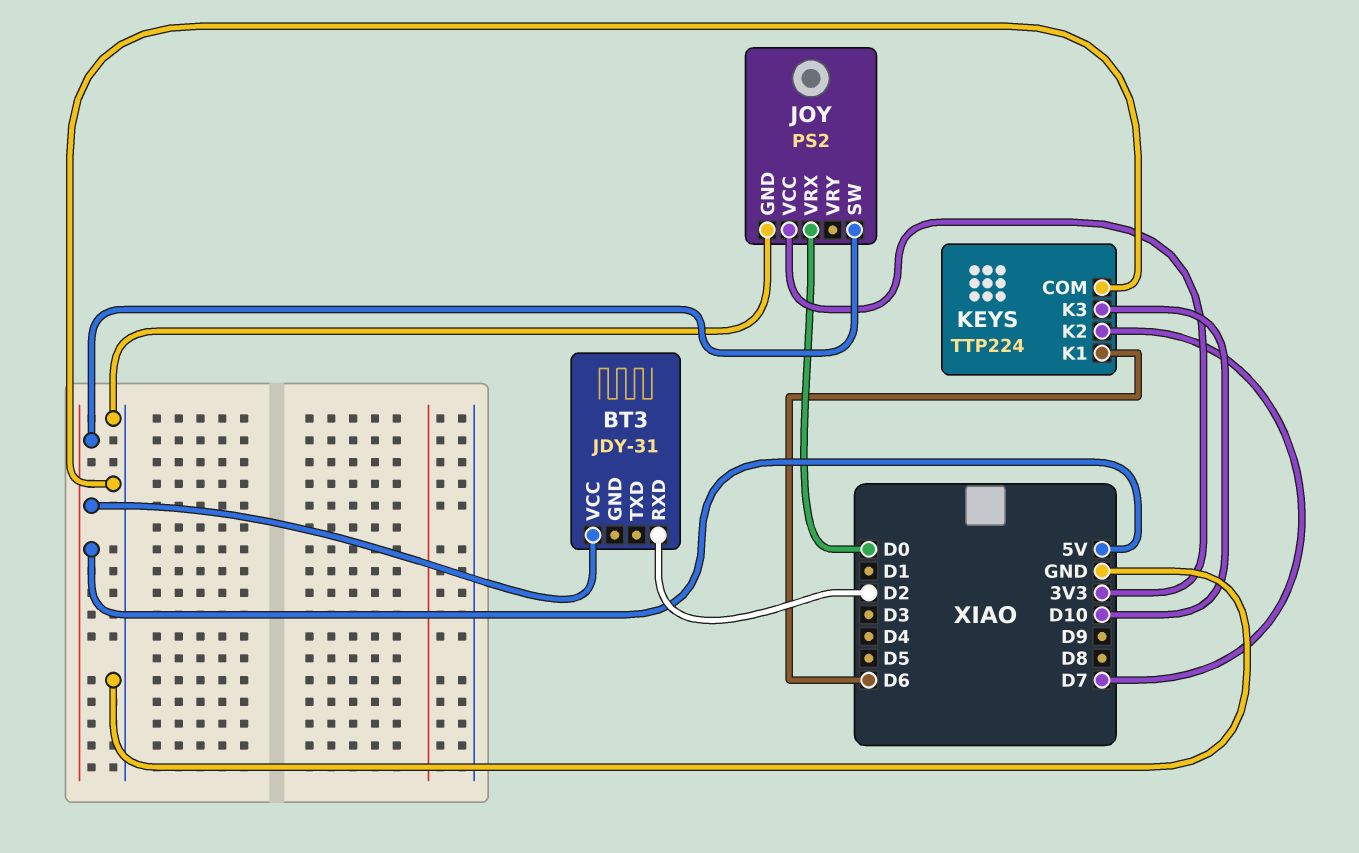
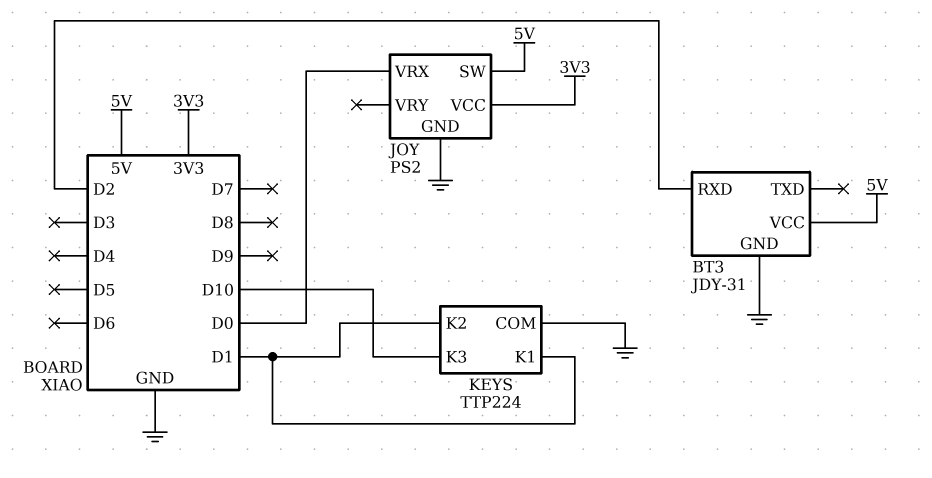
BT3 pin GND: none -> GND
KEYS pin K1: D6 -> D1
KEYS pin K2: D7 -> D1

